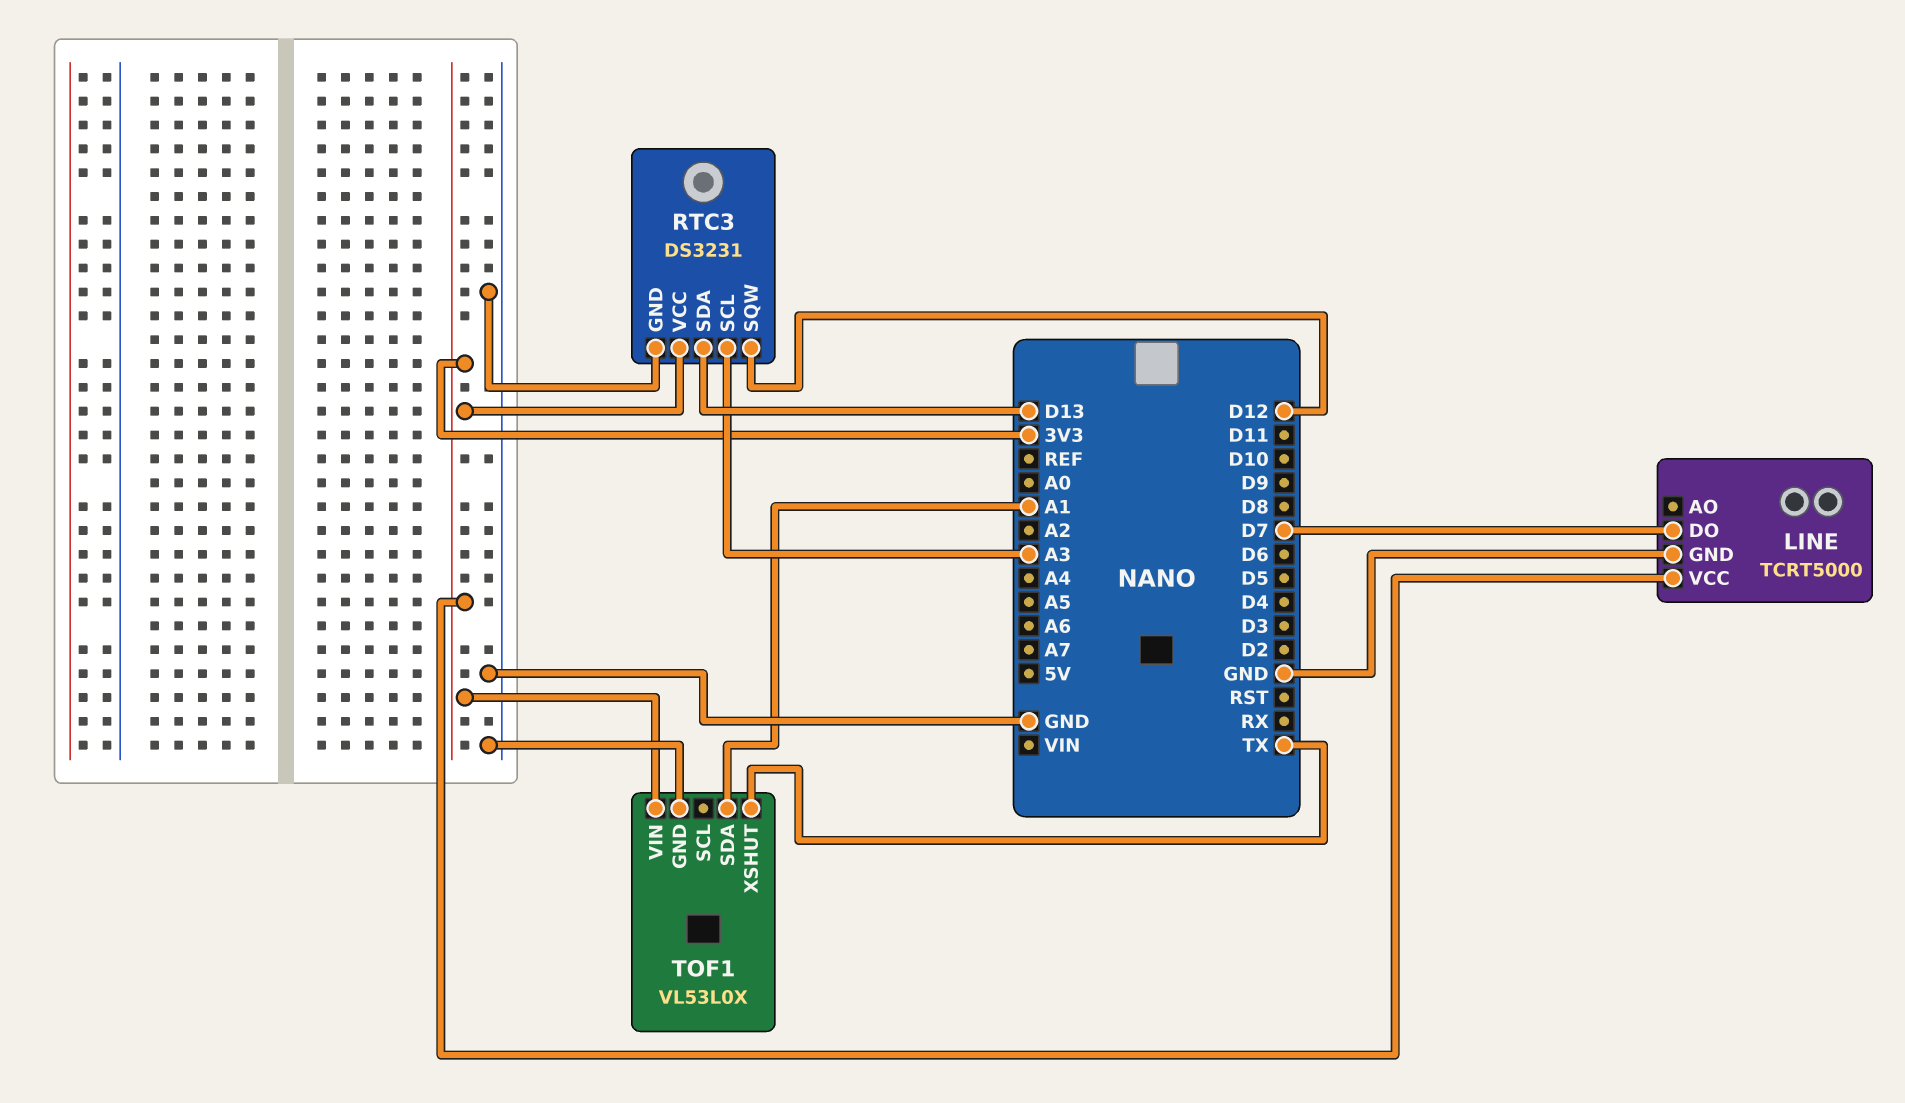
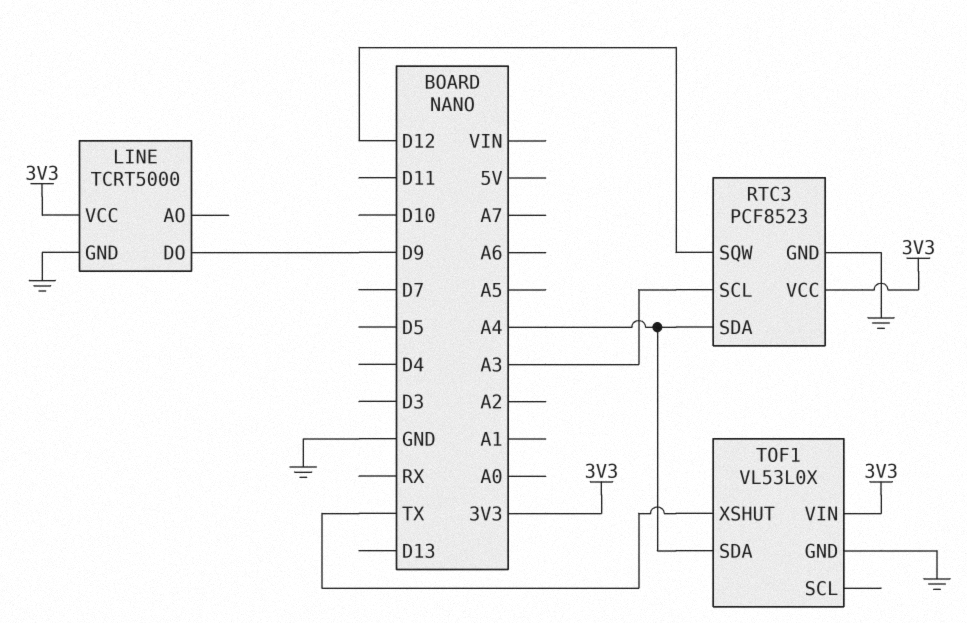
LINE pin DO: D7 -> D9
RTC3: DS3231 -> PCF8523
RTC3 pin SDA: D13 -> A4
TOF1 pin SDA: A1 -> A4

